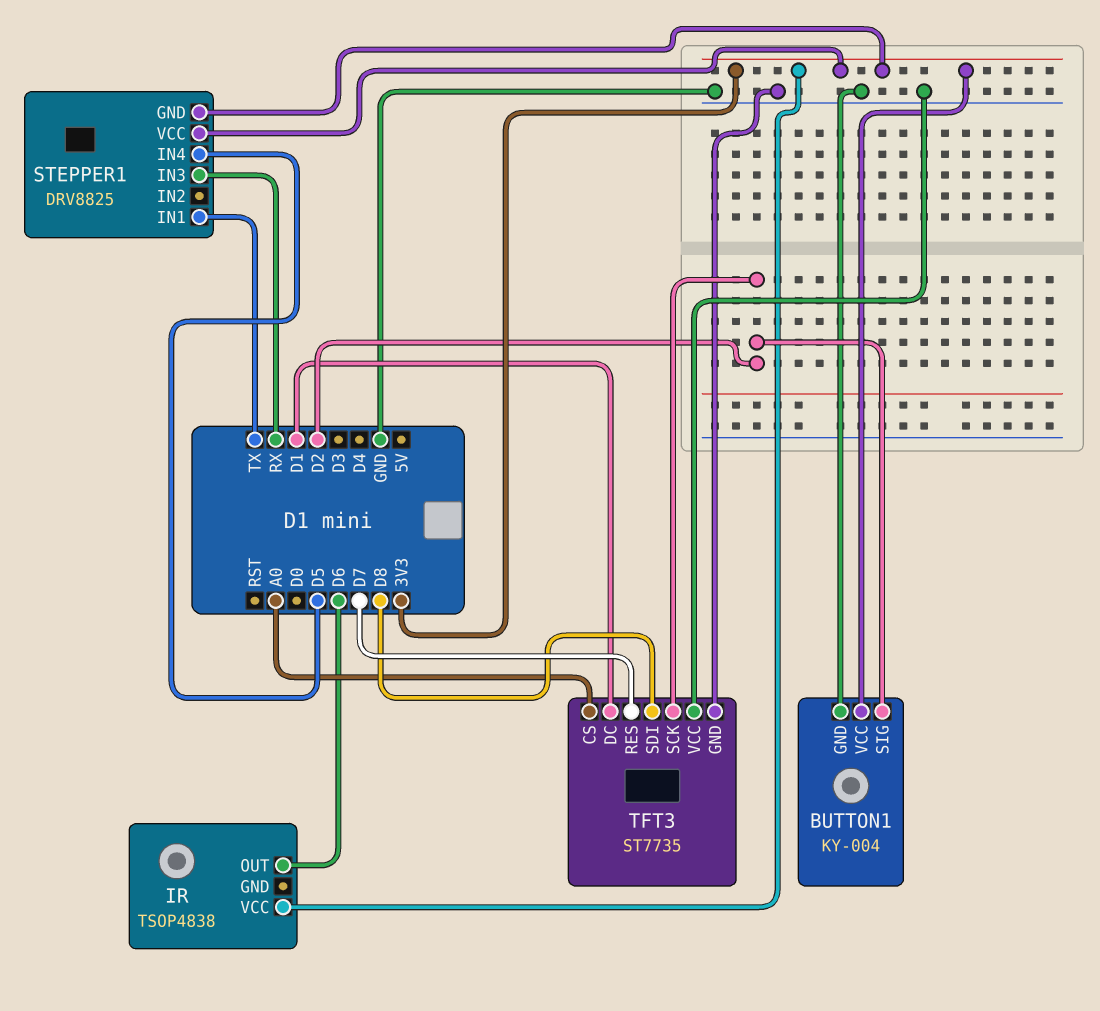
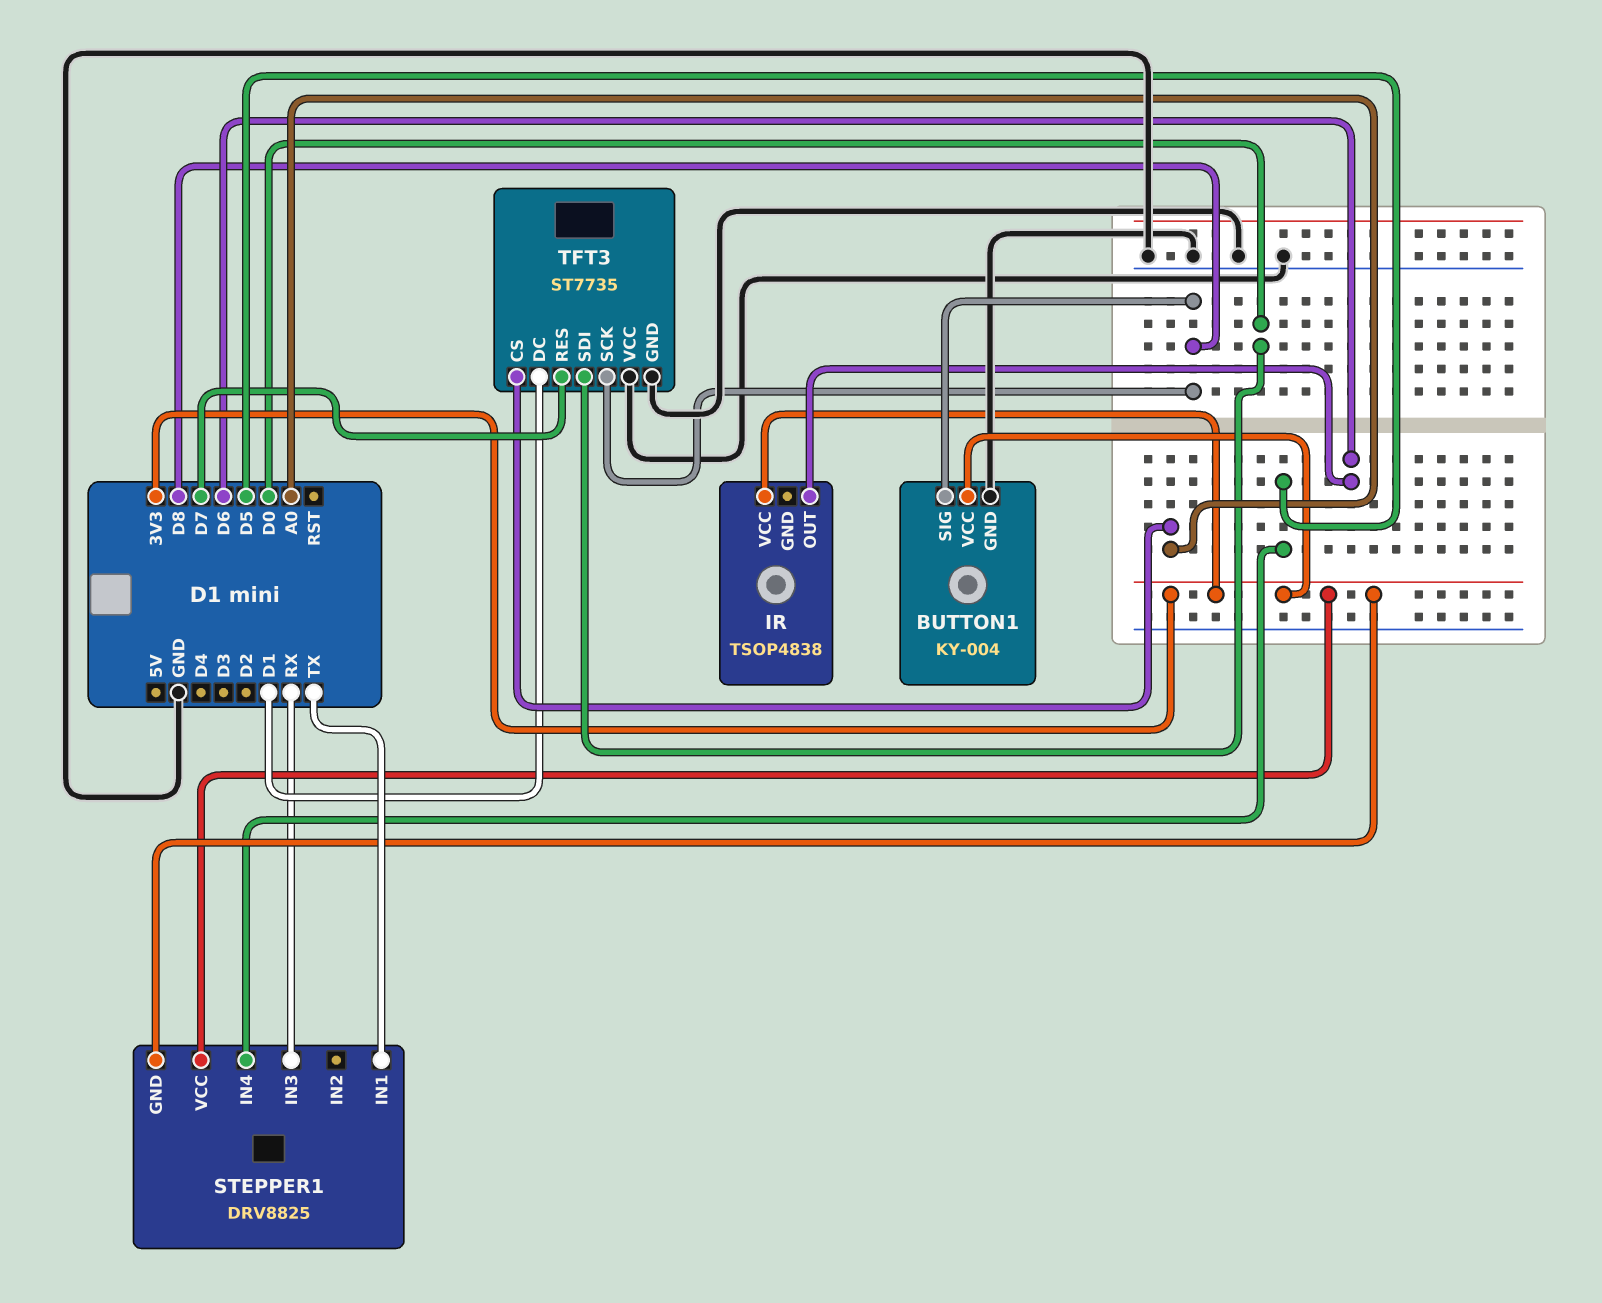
BUTTON1 pin SIG: D2 -> D8
TFT3 pin SCK: D2 -> D8
TFT3 pin SDI: D8 -> D0

